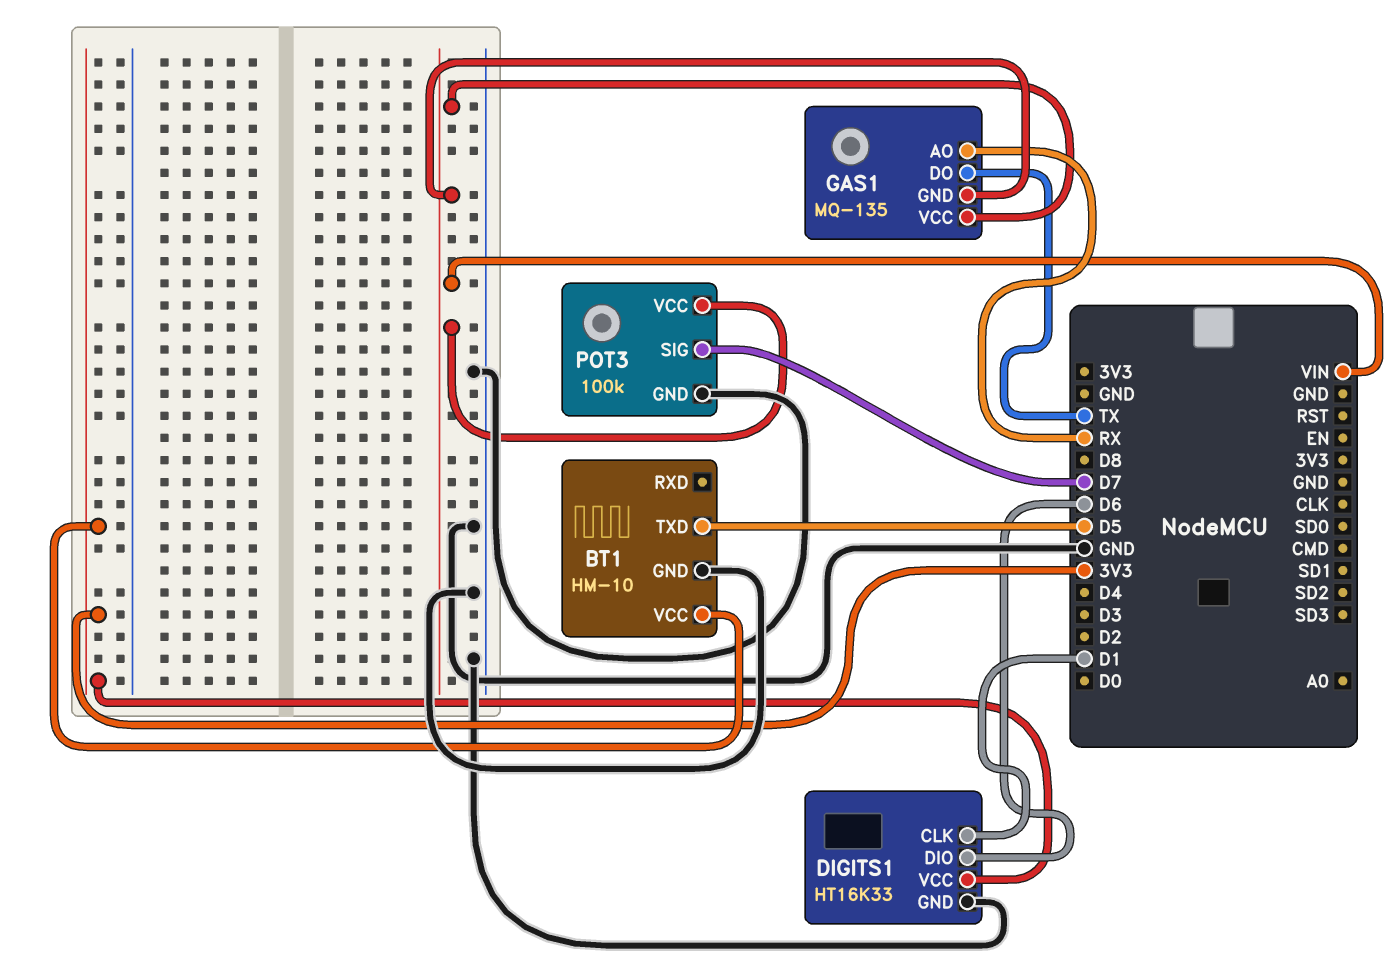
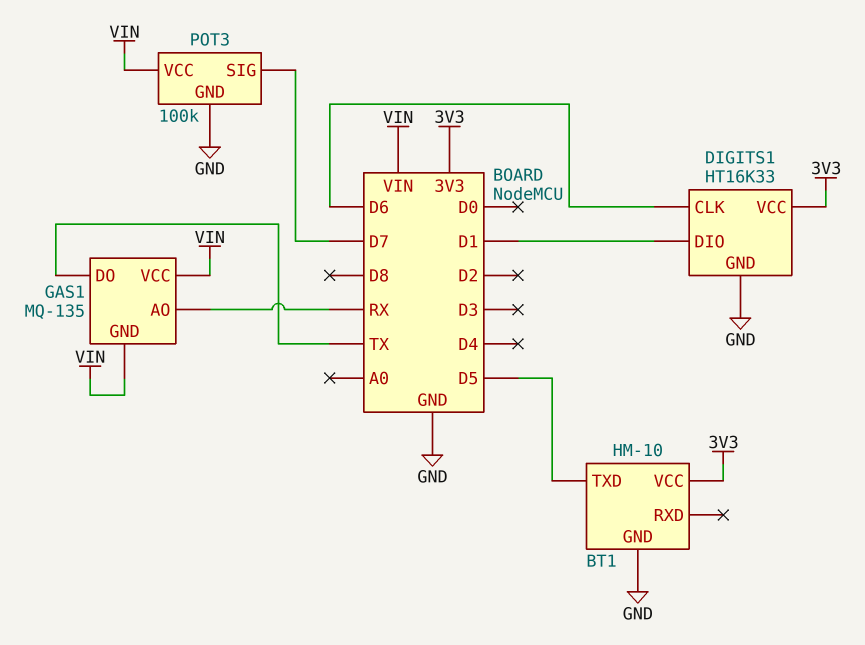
DIGITS1 pin CLK: D1 -> D6
DIGITS1 pin DIO: D6 -> D1

